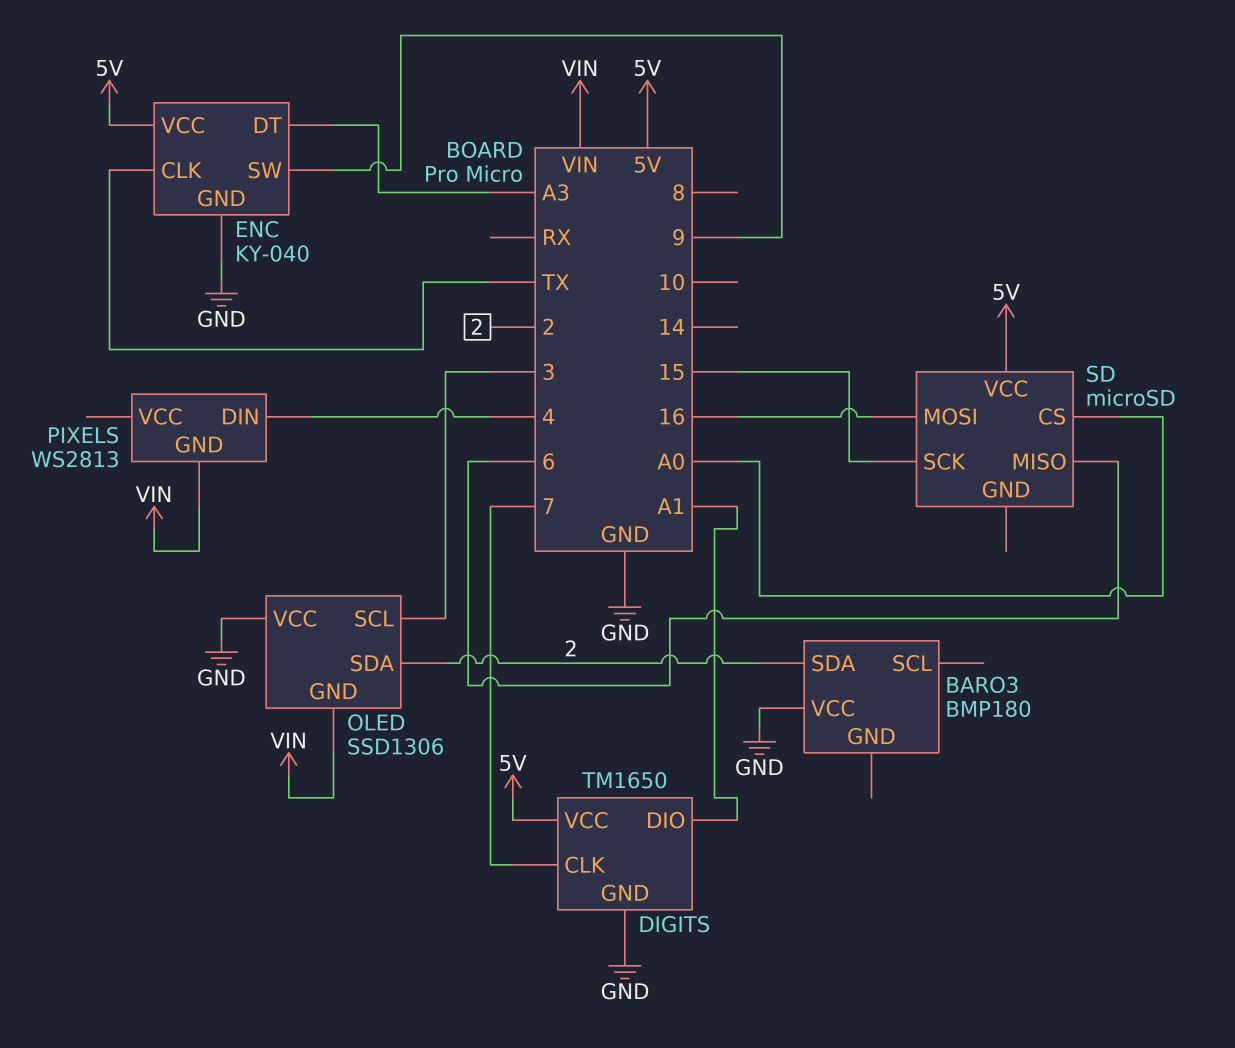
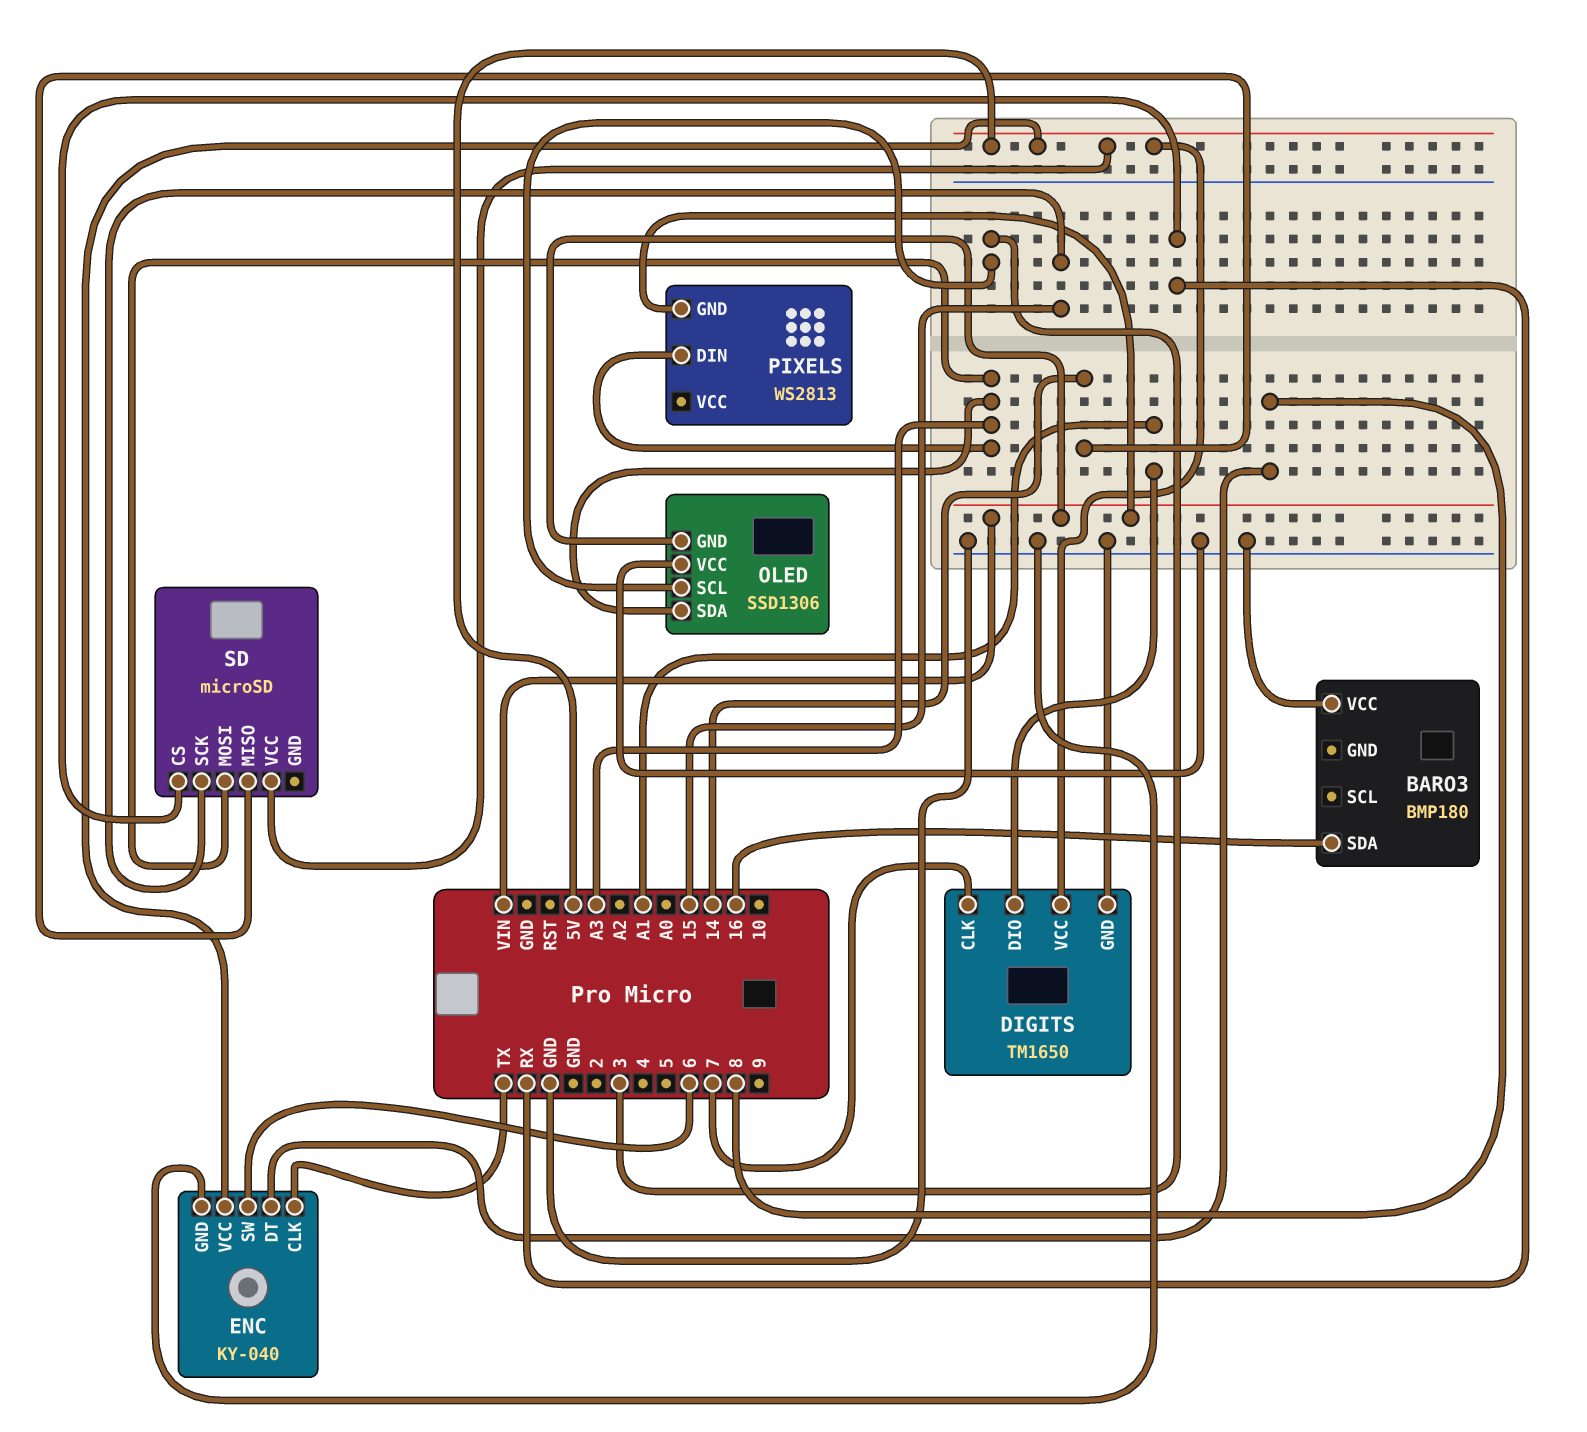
BARO3 pin SDA: 2 -> 16
ENC pin DT: A3 -> 8
ENC pin SW: 9 -> 6
OLED pin SDA: 2 -> A3
PIXELS pin DIN: 4 -> A3
SD pin CS: A0 -> RX
SD pin MISO: 6 -> 14
SD pin MOSI: 16 -> A3

